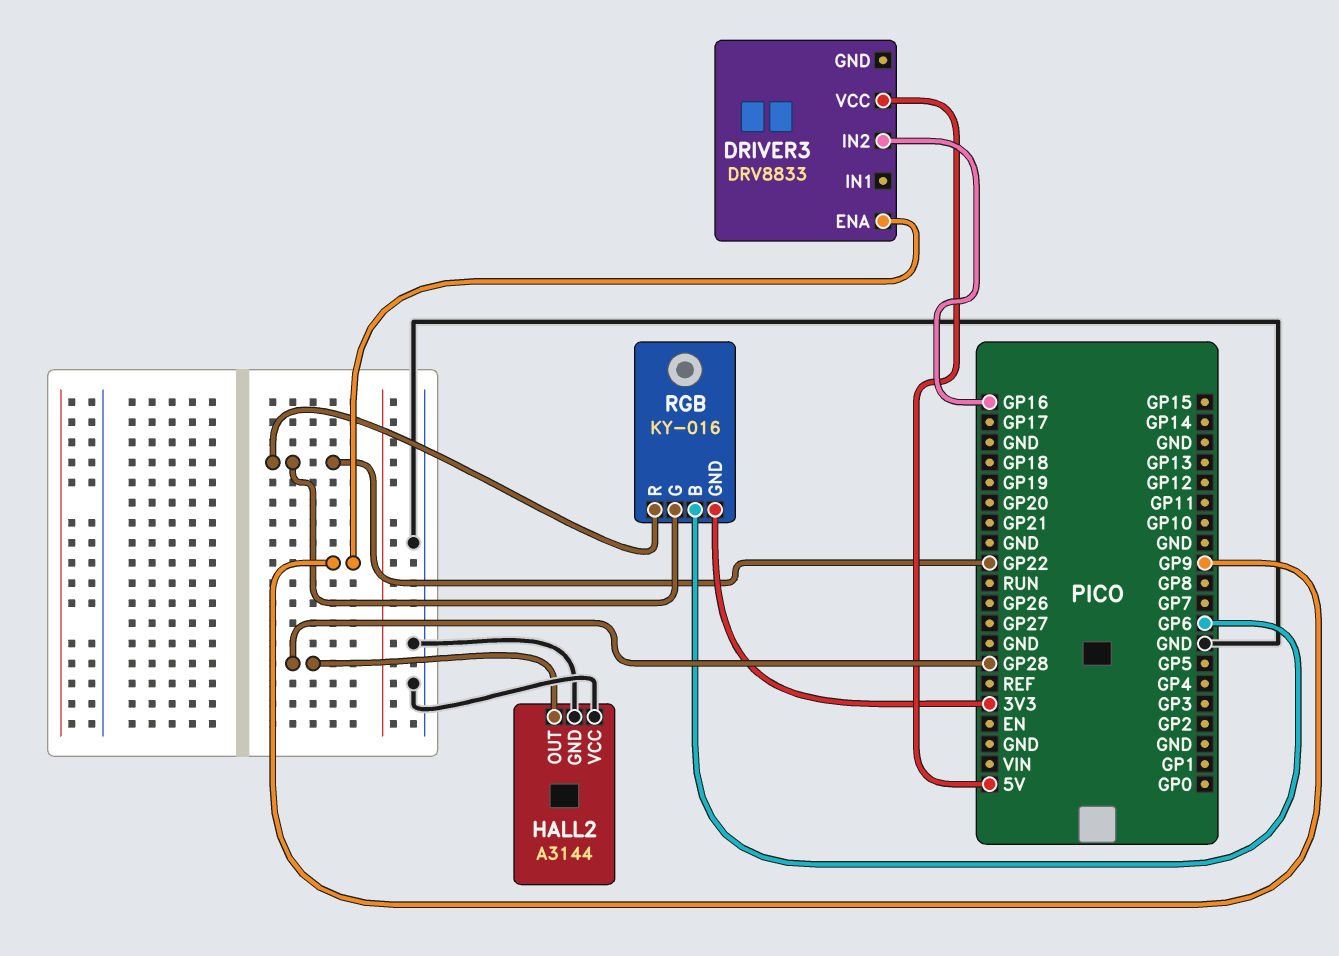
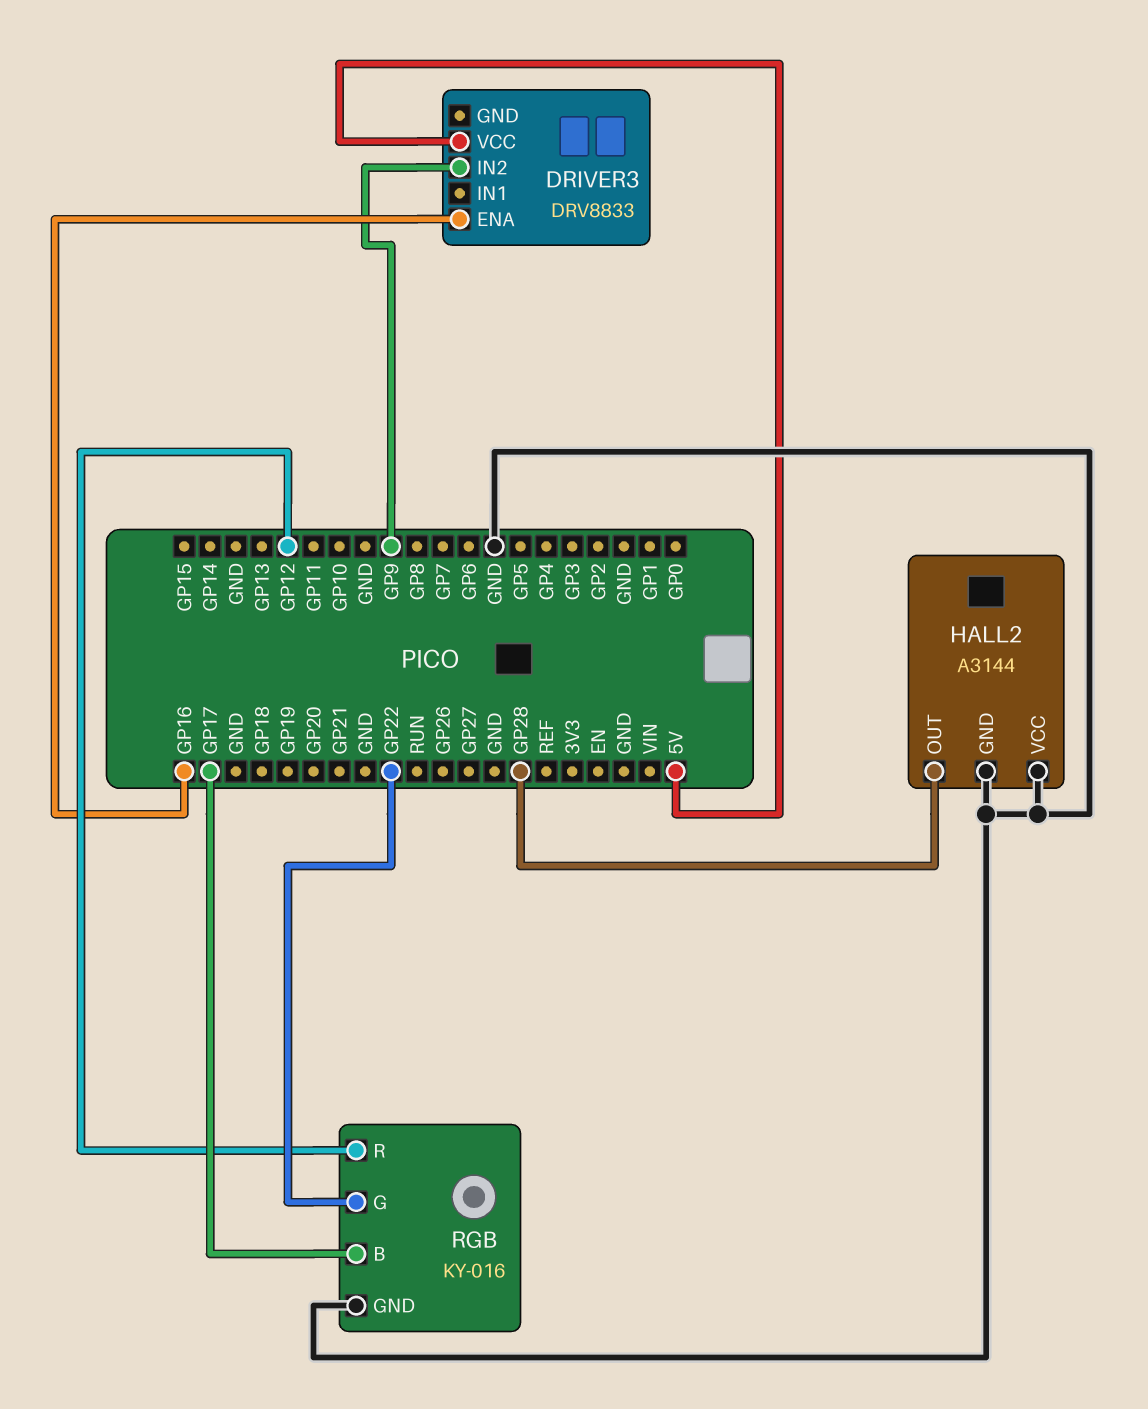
DRIVER3 pin ENA: GP9 -> GP16
DRIVER3 pin IN2: GP16 -> GP9
RGB pin B: GP6 -> GP17
RGB pin GND: 3V3 -> GND
RGB pin R: GP22 -> GP12

